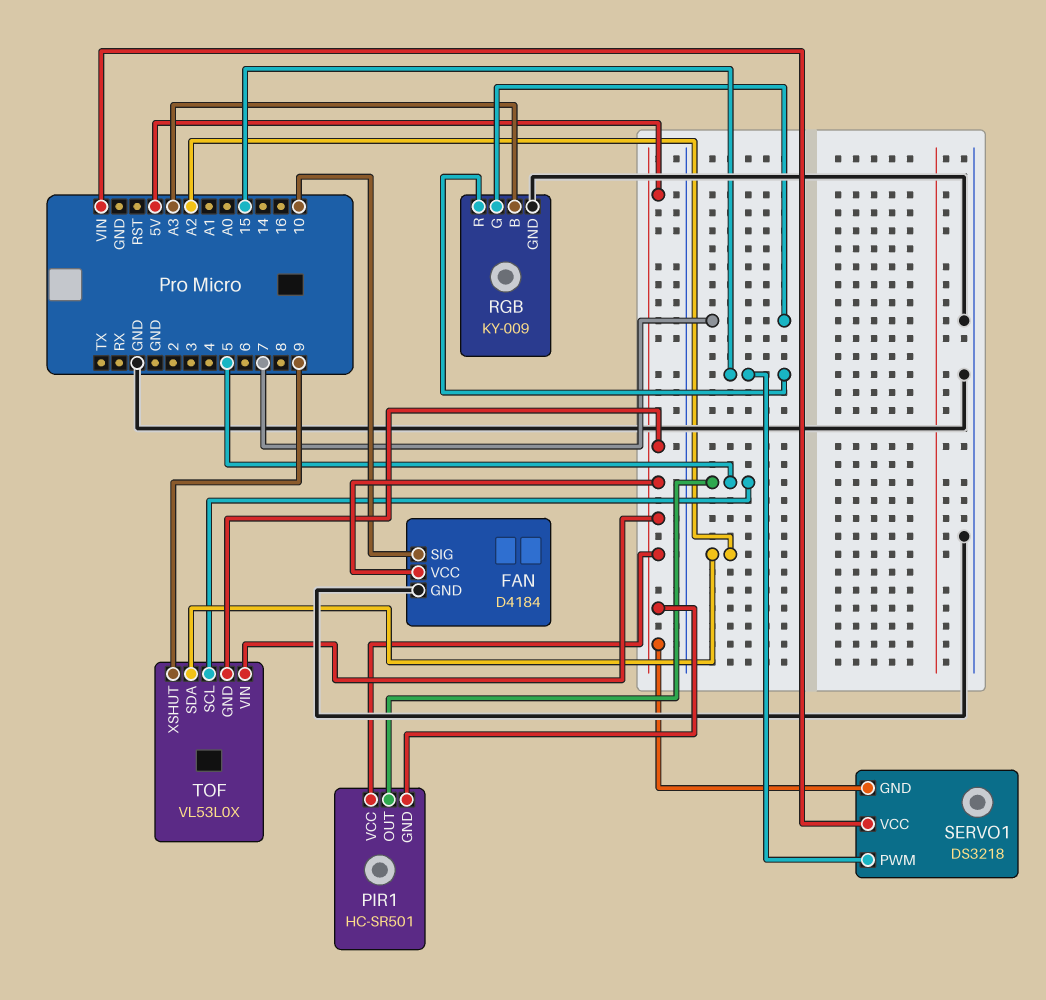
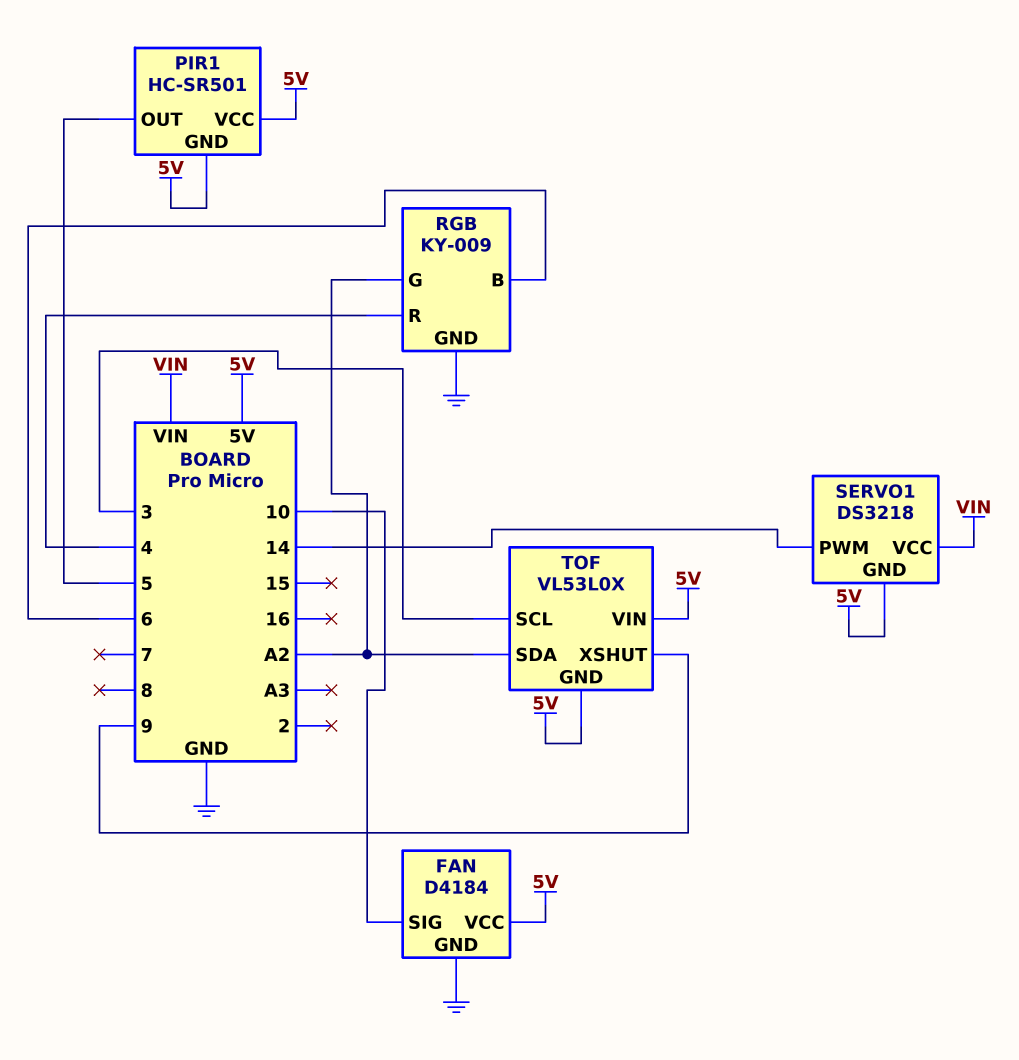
RGB pin B: A3 -> 6
RGB pin G: 7 -> A2
RGB pin R: 15 -> 4
SERVO1 pin PWM: 15 -> 14
TOF pin SCL: 5 -> 3

